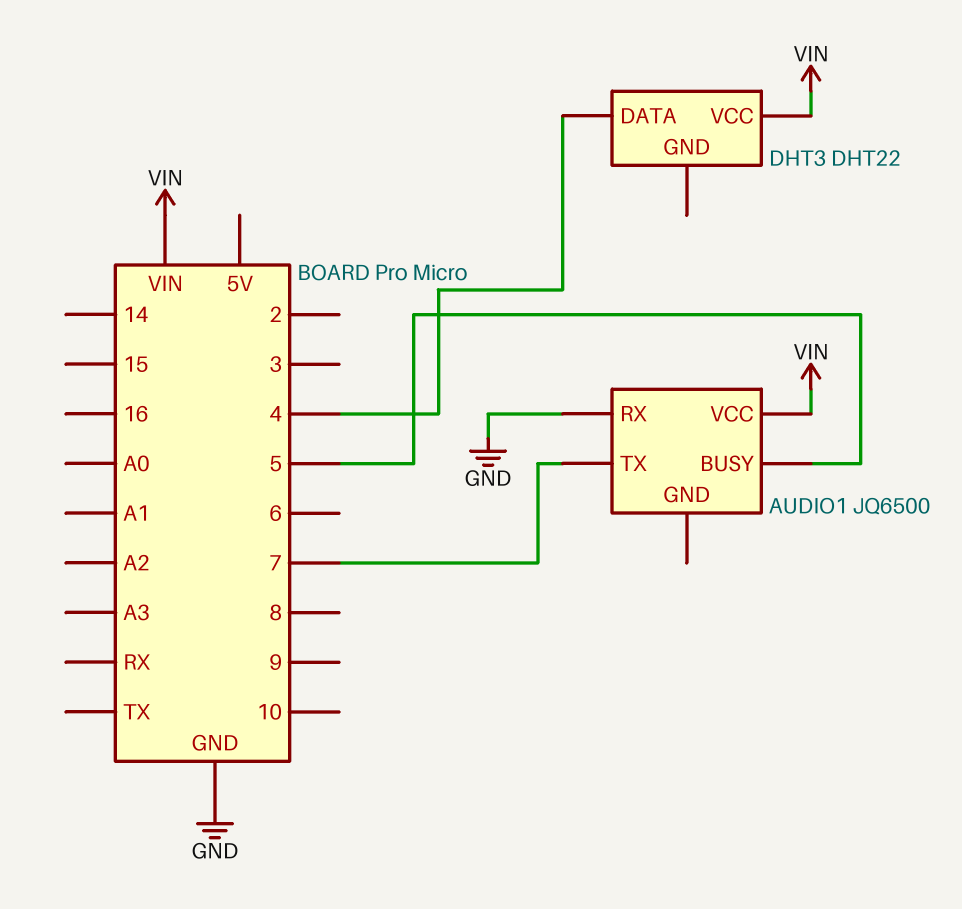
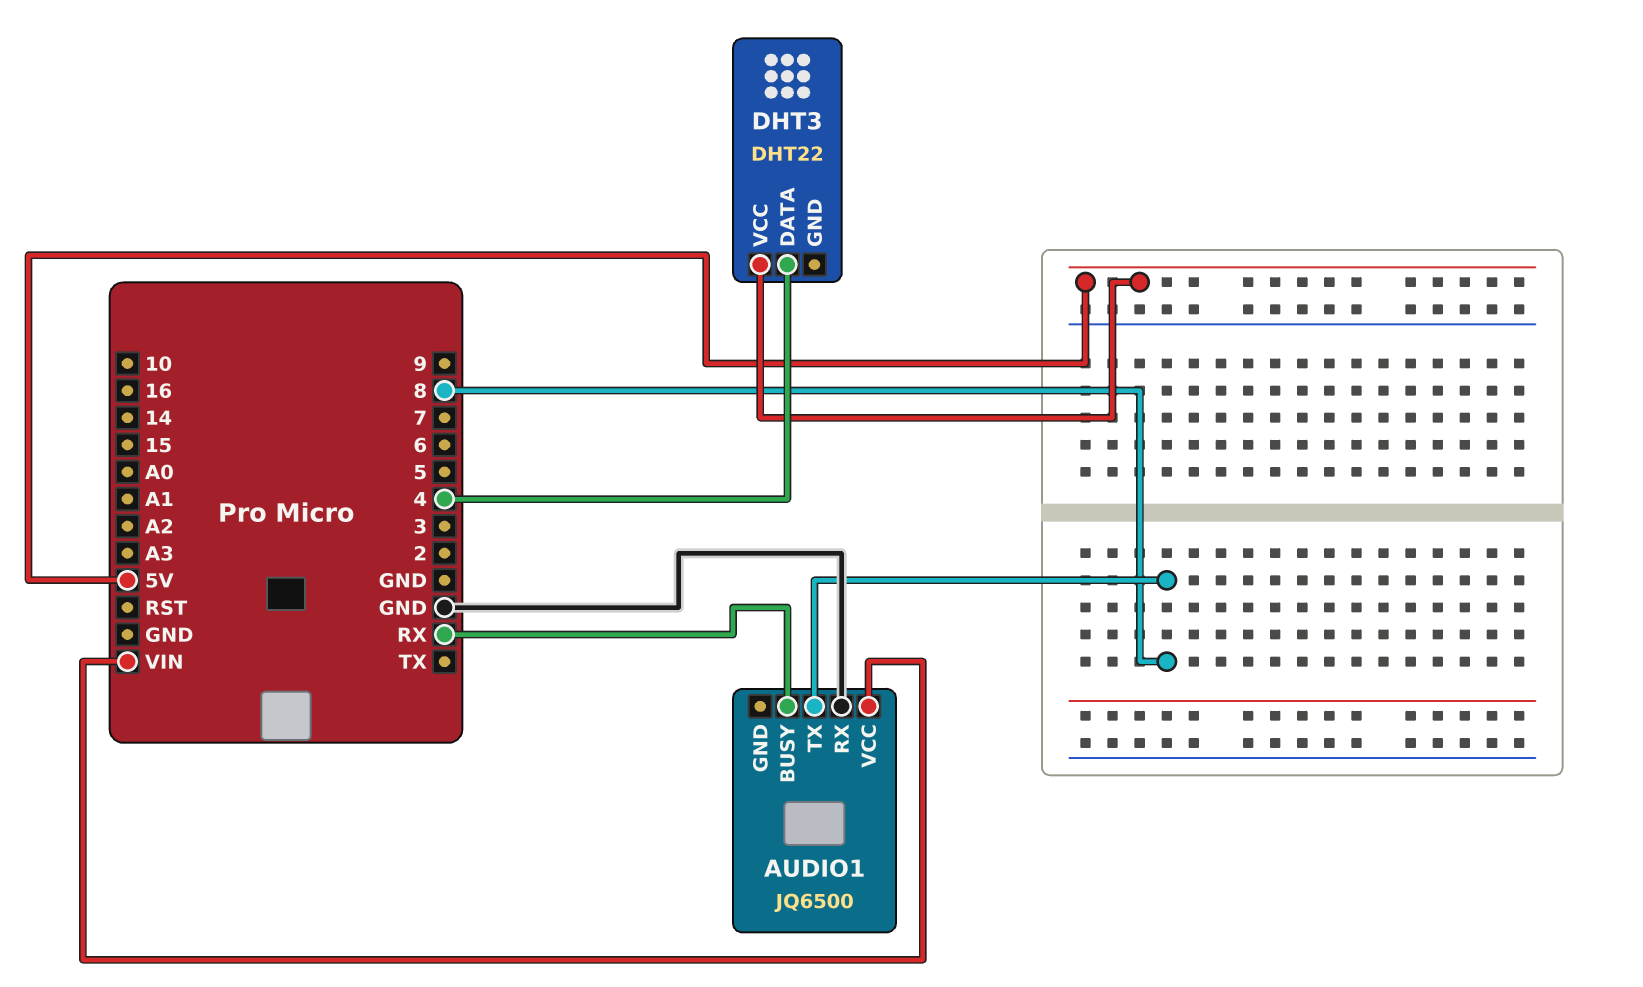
AUDIO1 pin BUSY: 5 -> RX
AUDIO1 pin TX: 7 -> 8
DHT3 pin VCC: VIN -> 5V

